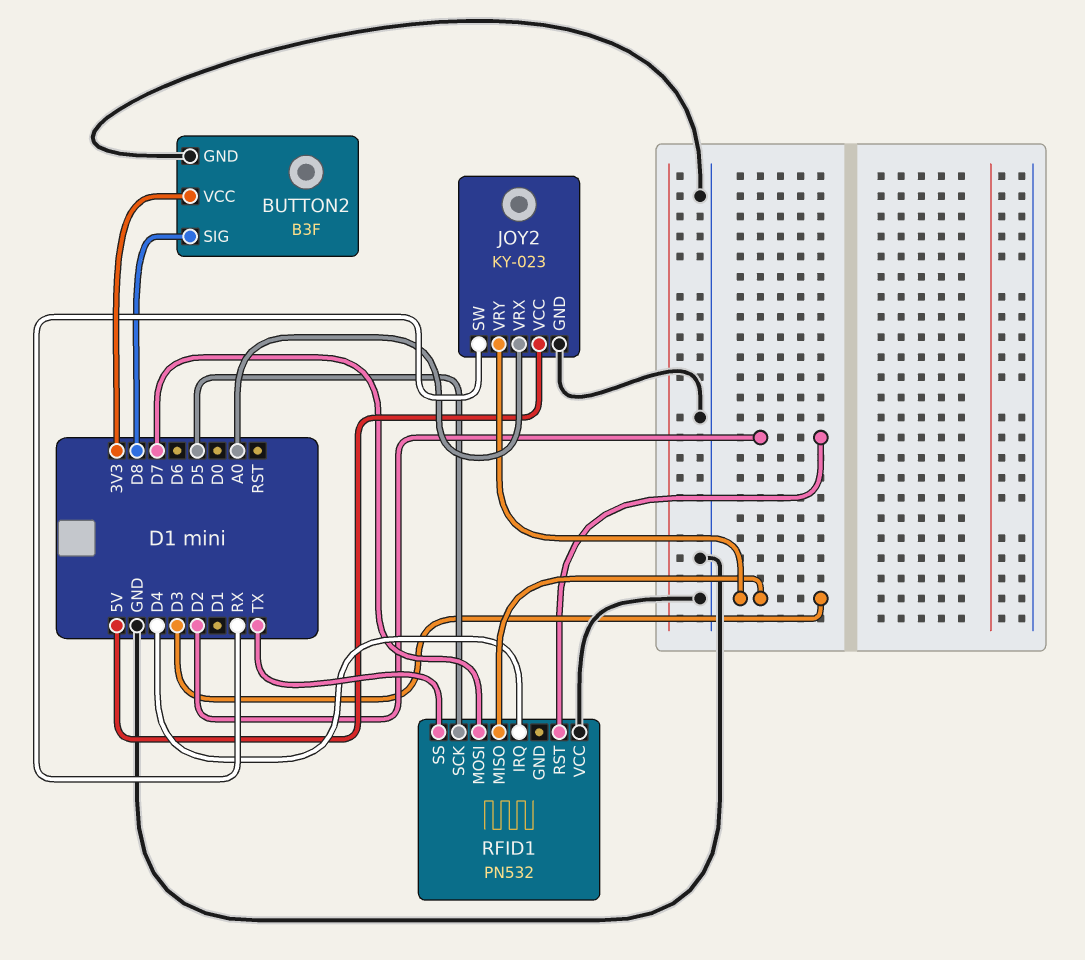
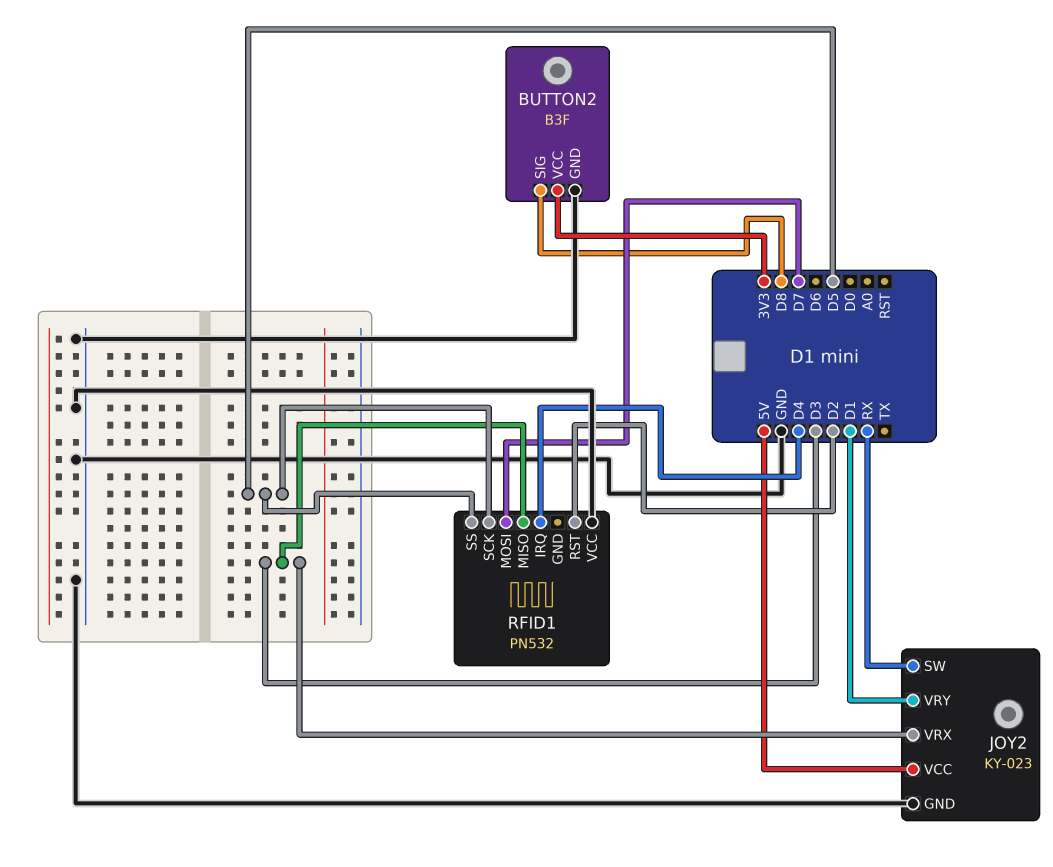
JOY2 pin VRX: A0 -> D3
JOY2 pin VRY: D3 -> D1
RFID1 pin SS: TX -> D5

